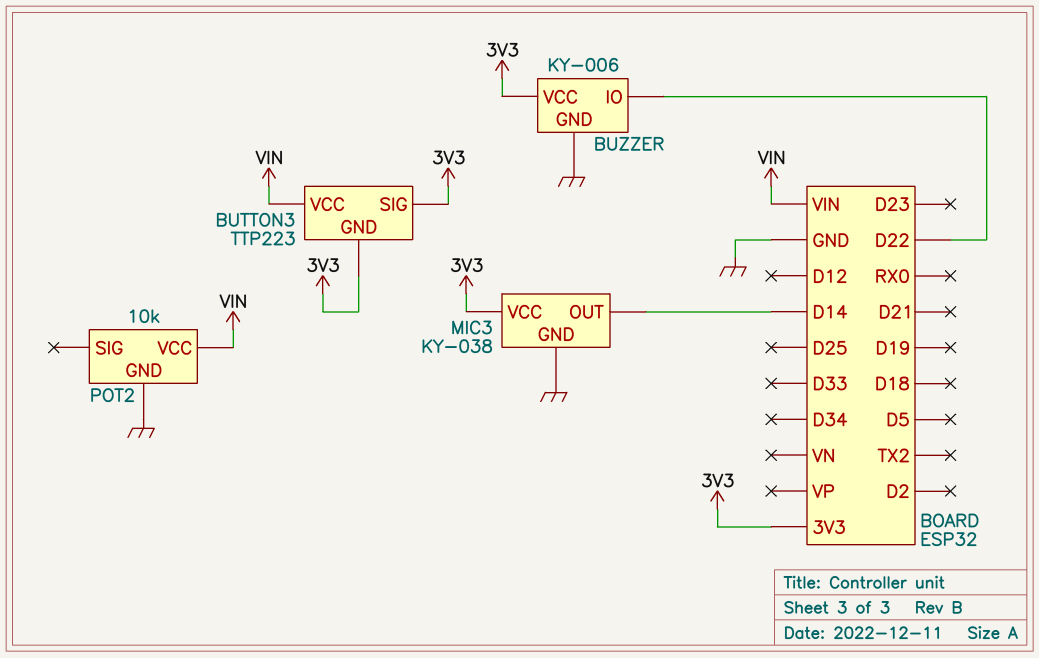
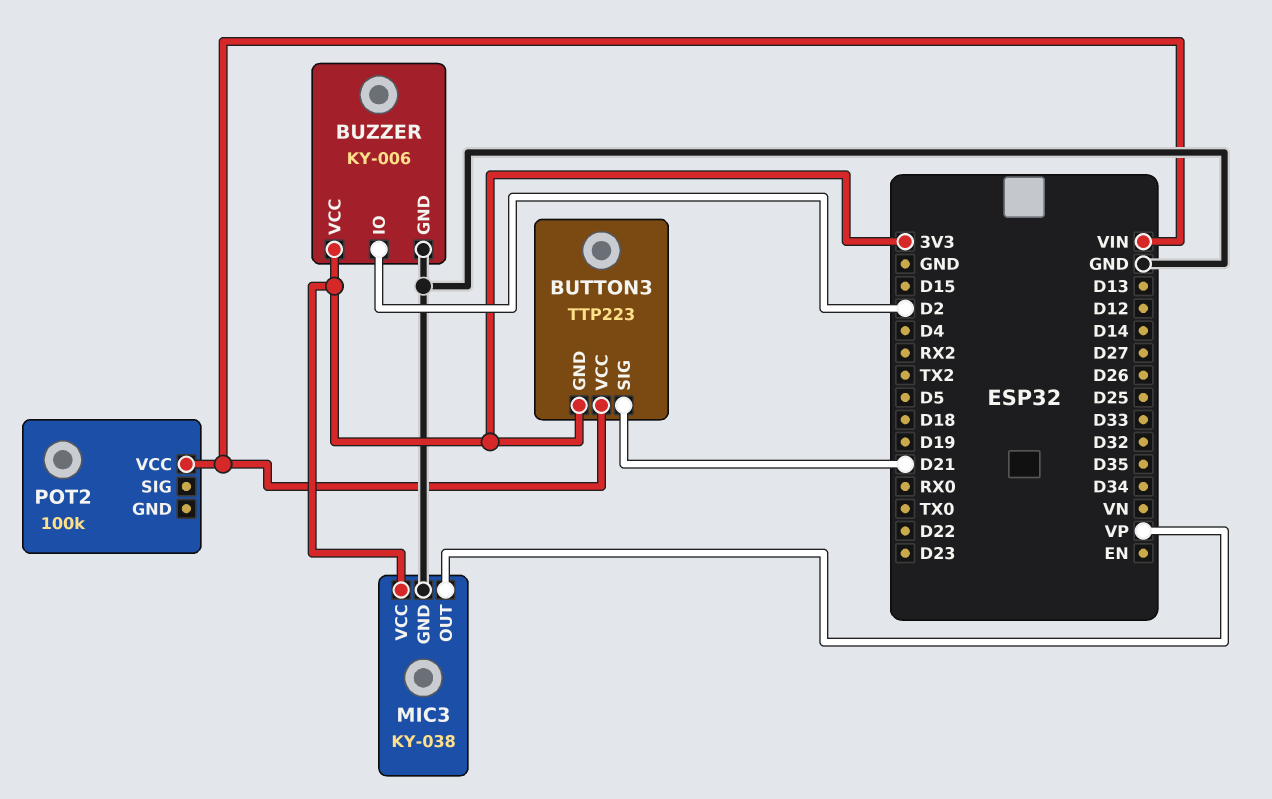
BUTTON3 pin SIG: 3V3 -> D21
BUZZER pin IO: D22 -> D2
MIC3 pin OUT: D14 -> VP
POT2: 10k -> 100k
POT2 pin GND: GND -> none

